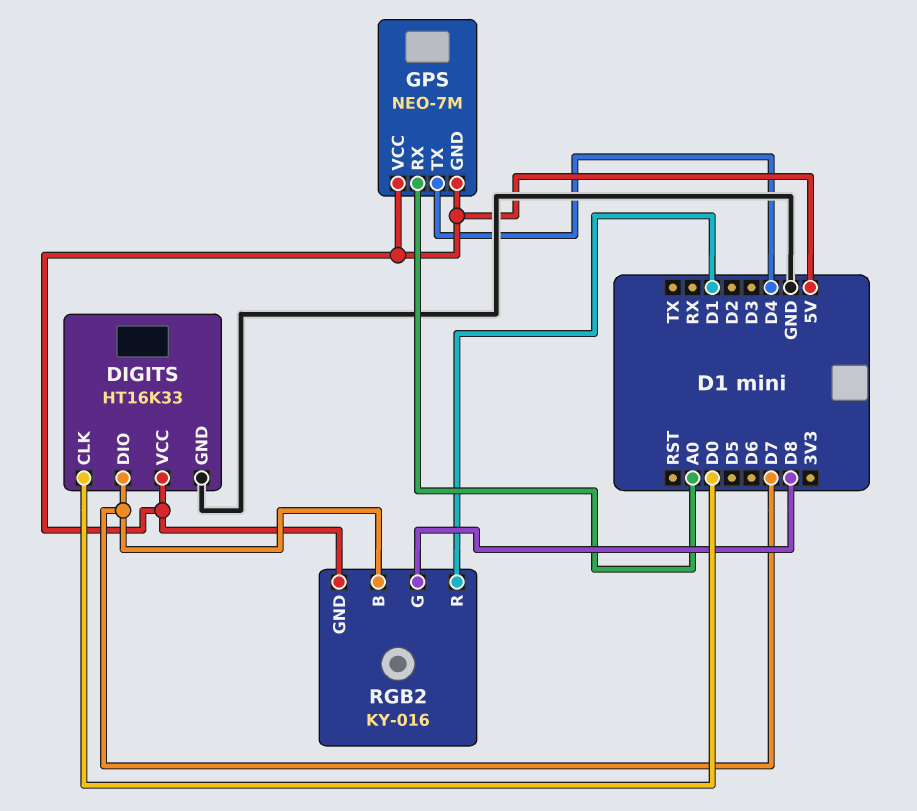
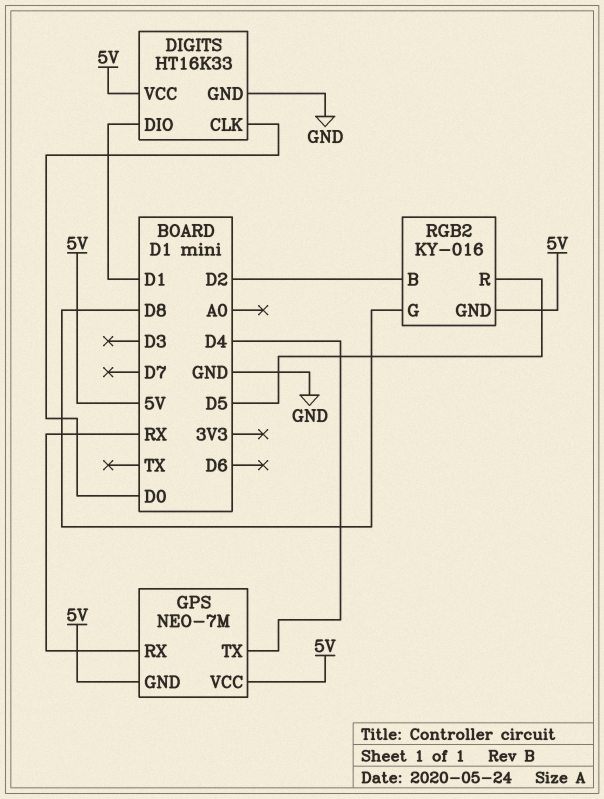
DIGITS pin DIO: D7 -> D1
GPS pin RX: A0 -> RX
RGB2 pin B: D7 -> D2
RGB2 pin R: D1 -> D5

